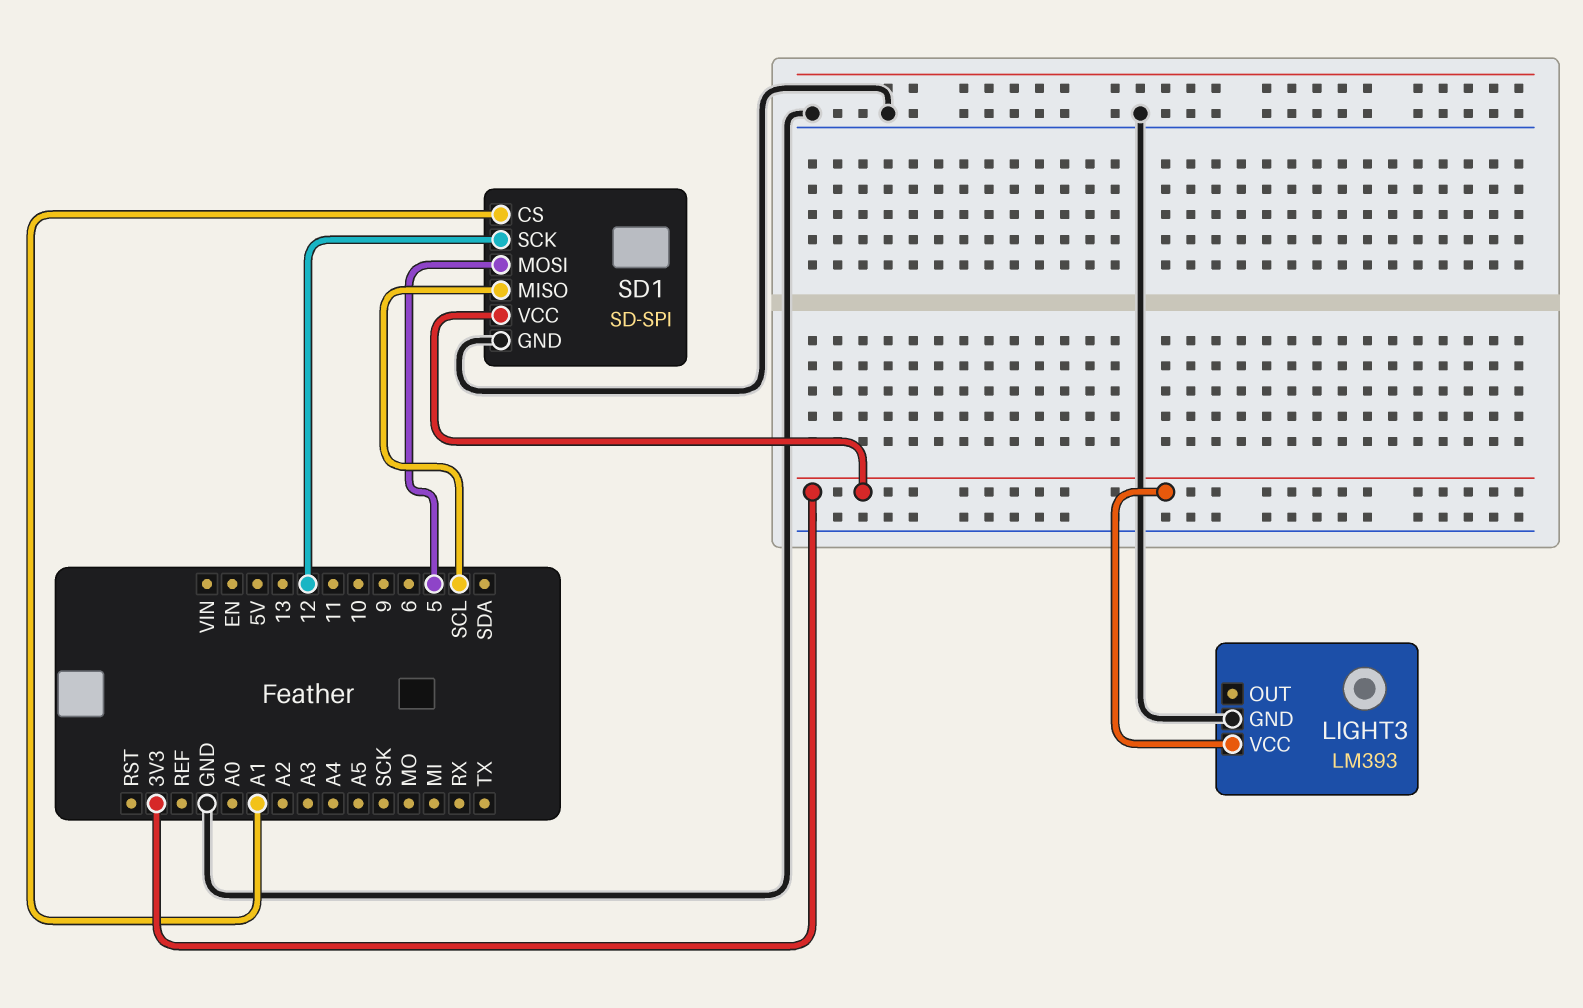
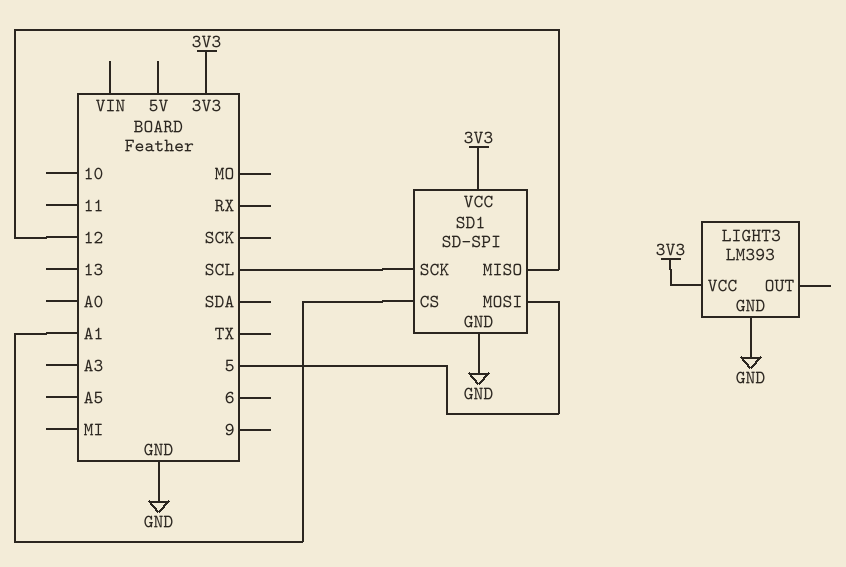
SD1 pin MISO: SCL -> 12
SD1 pin SCK: 12 -> SCL

